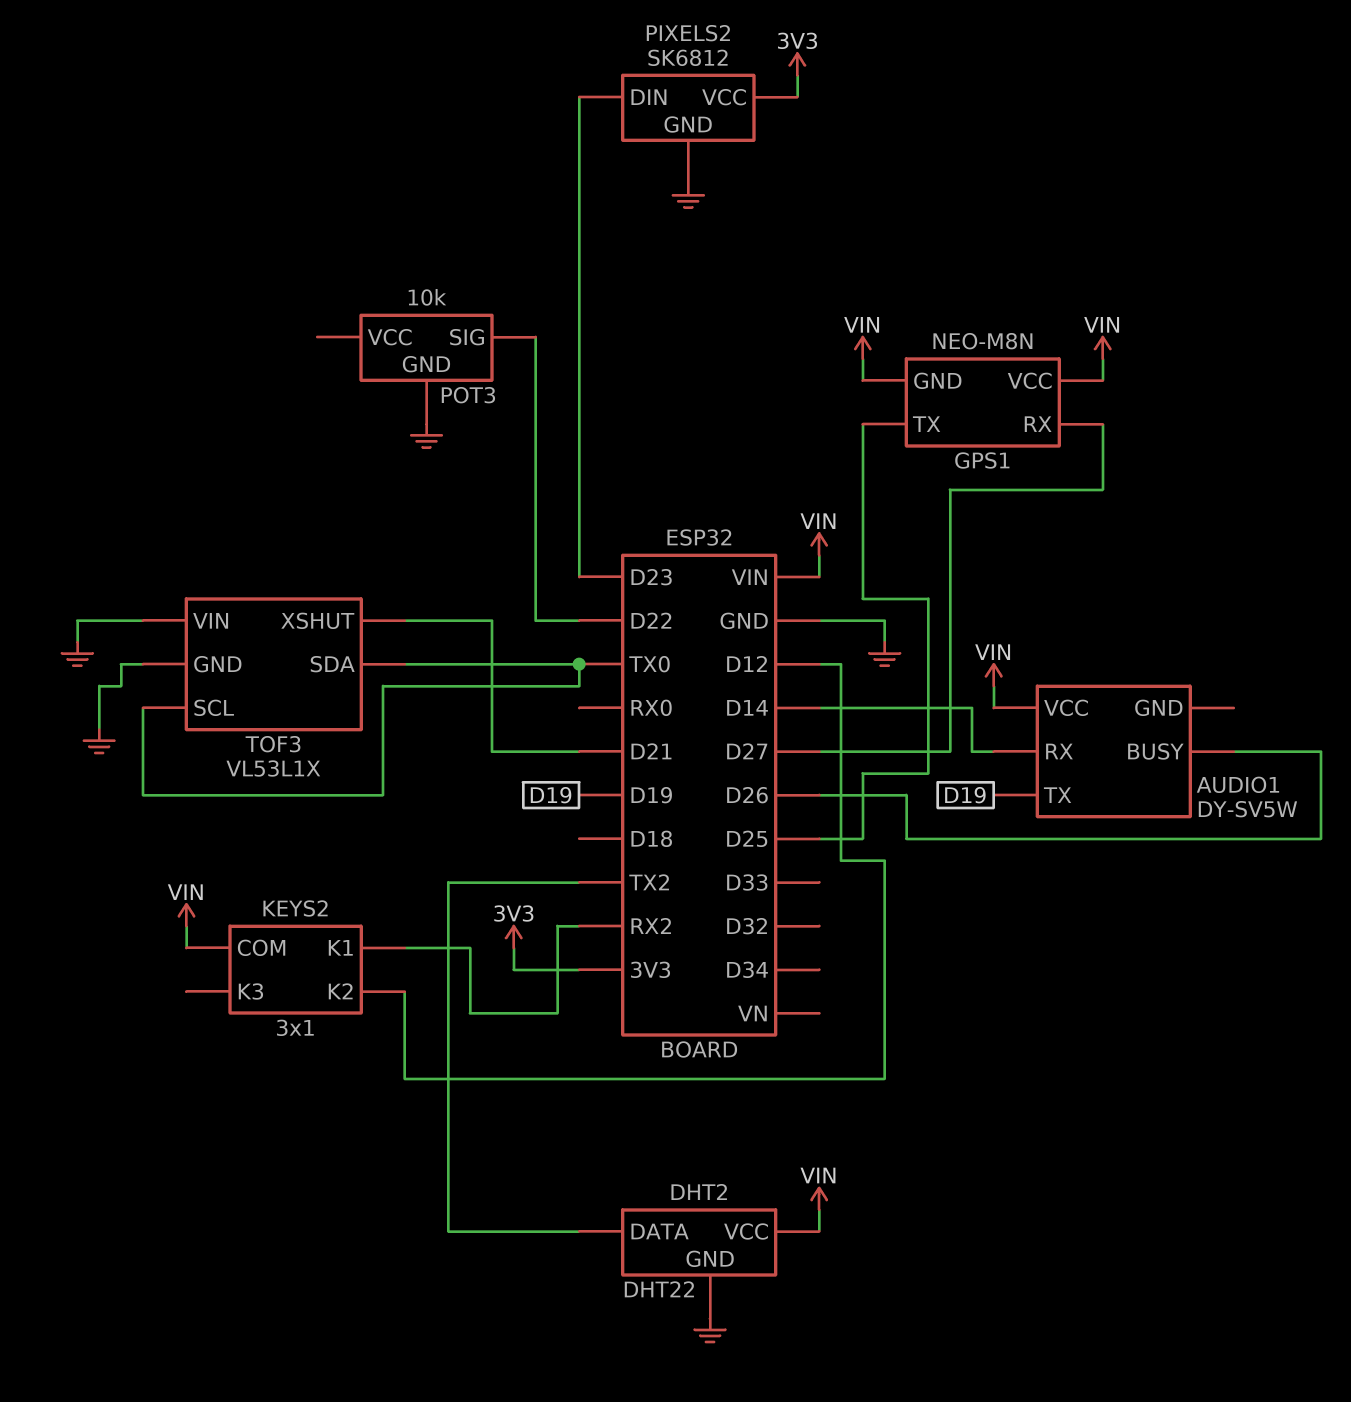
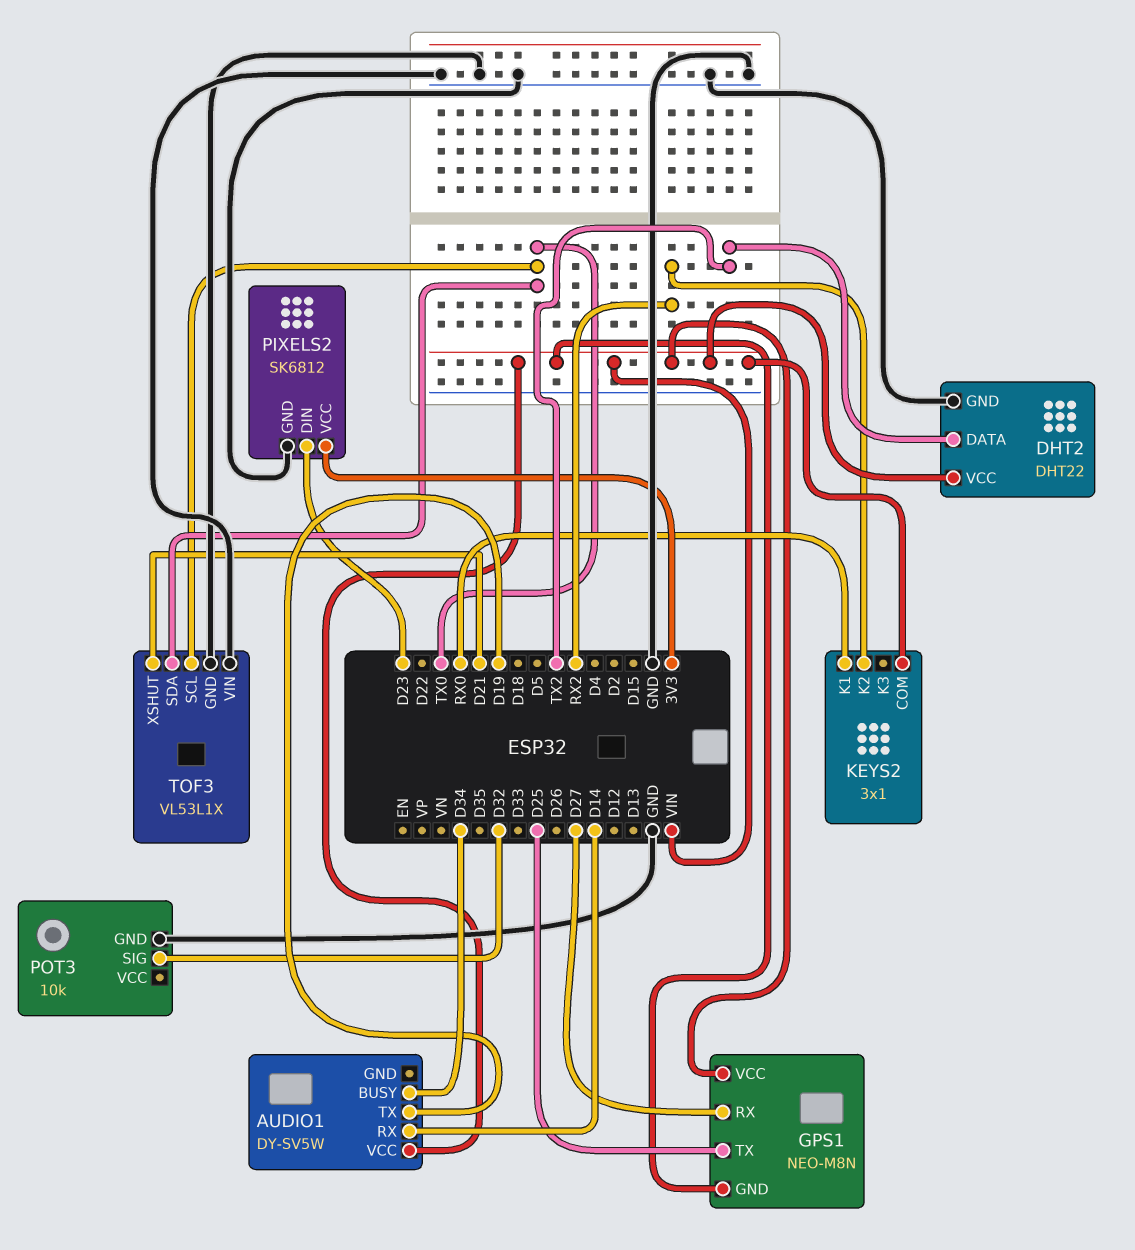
AUDIO1 pin BUSY: D26 -> D34
KEYS2 pin K1: RX2 -> RX0
KEYS2 pin K2: D12 -> RX2
POT3 pin SIG: D22 -> D32

